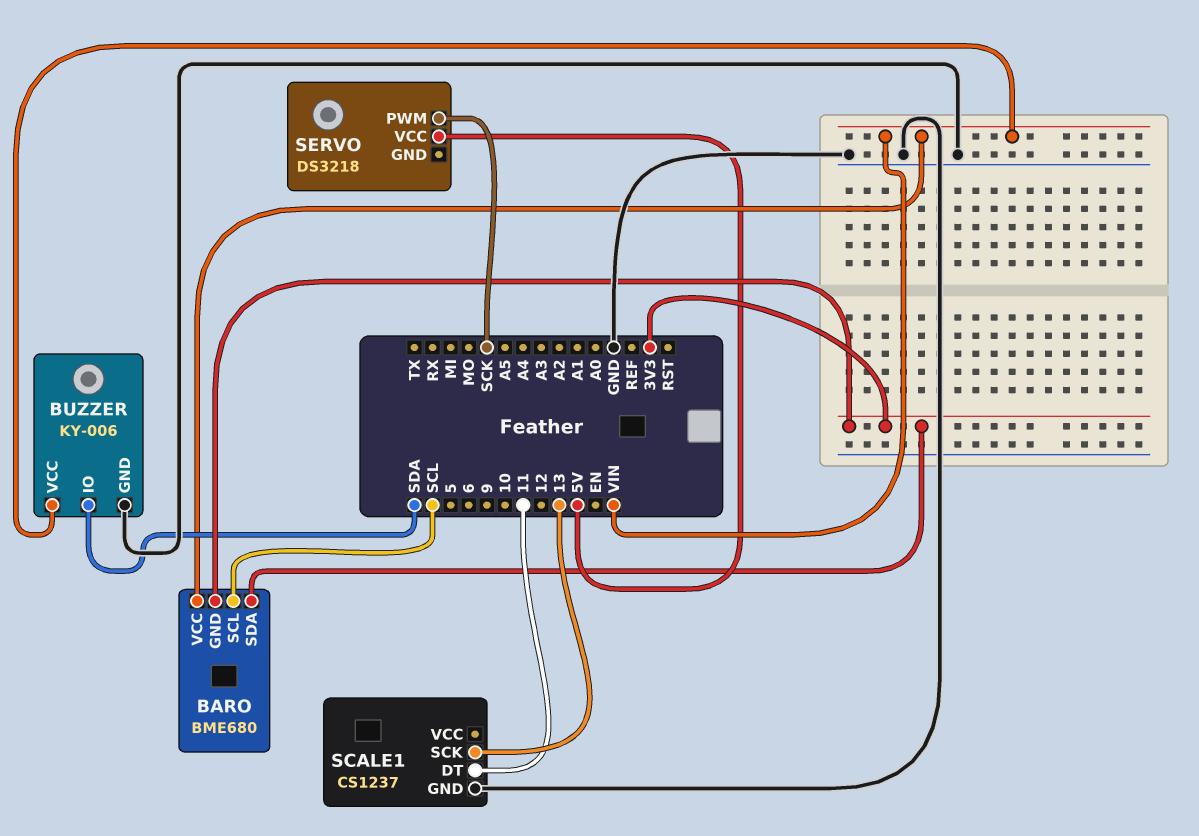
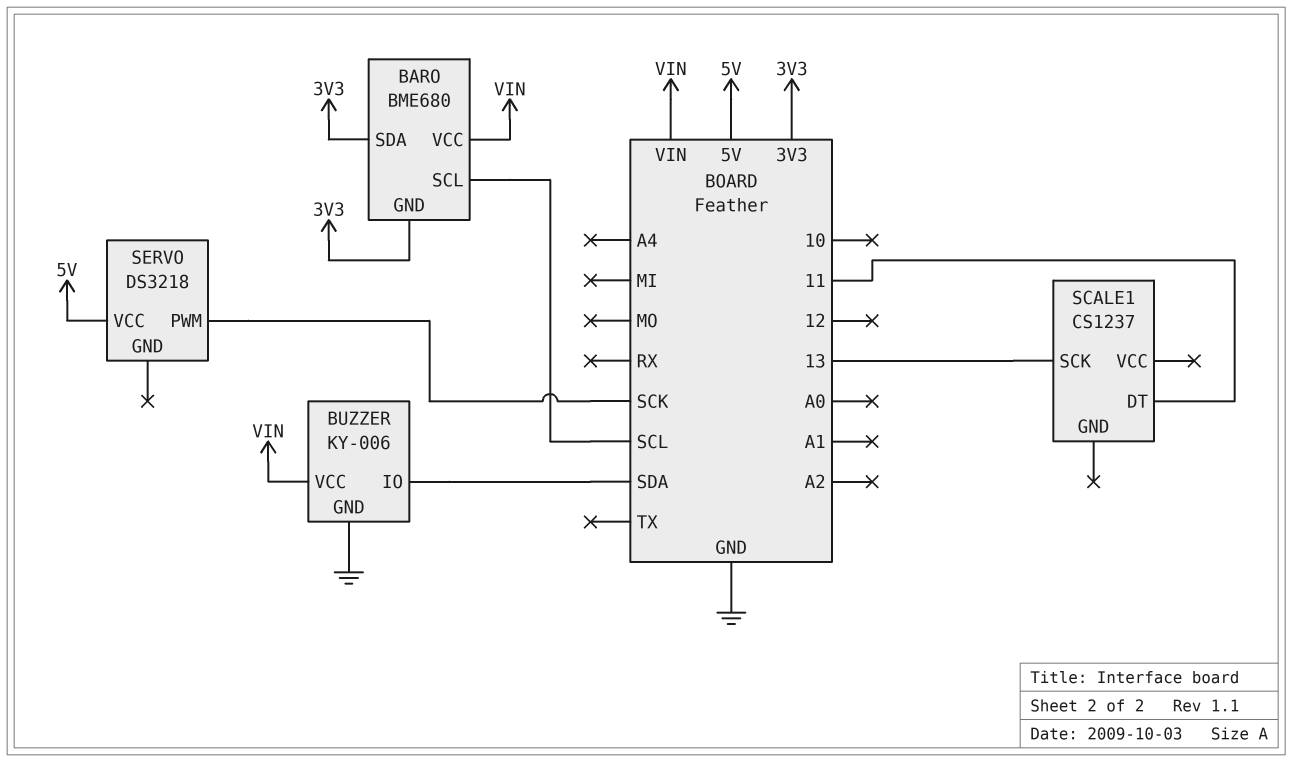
SCALE1 pin GND: GND -> none

